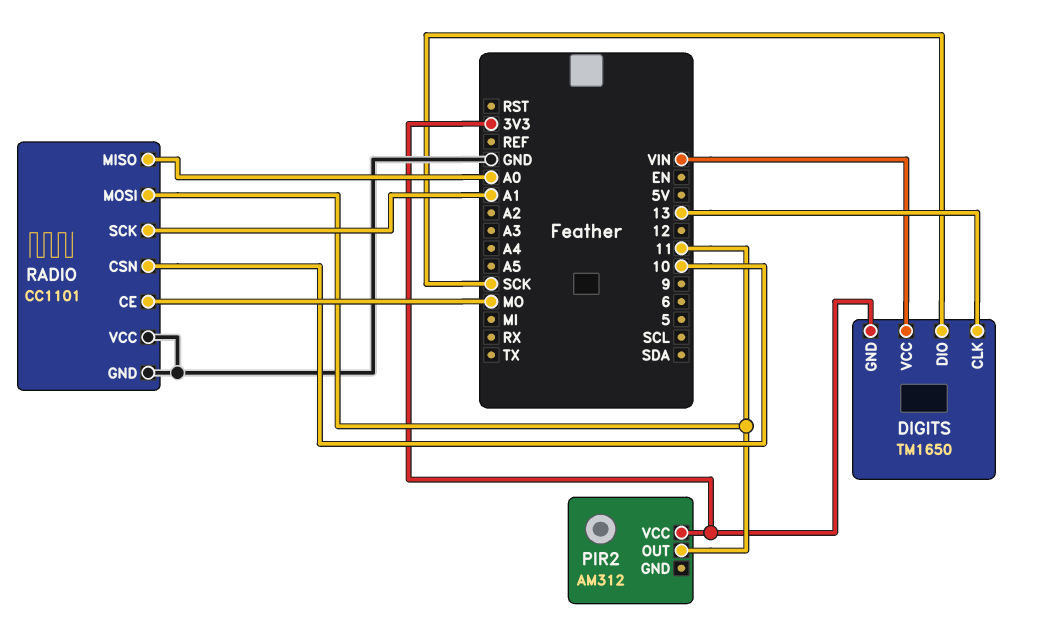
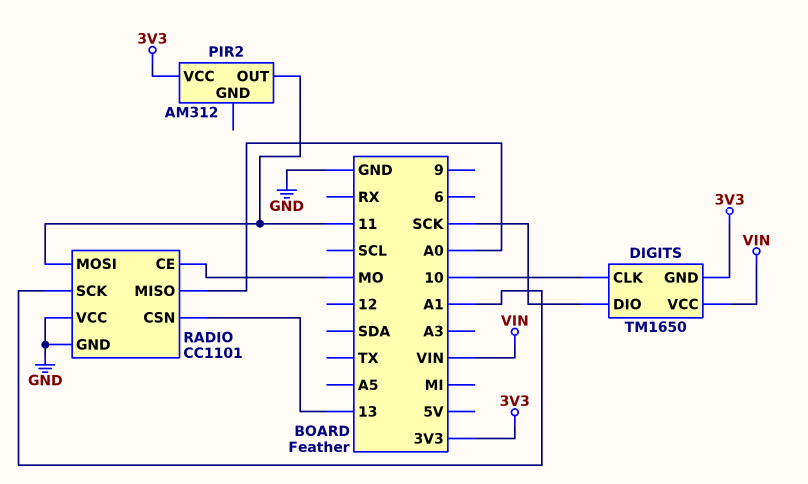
DIGITS pin CLK: 13 -> 10
RADIO pin CSN: 10 -> 13

